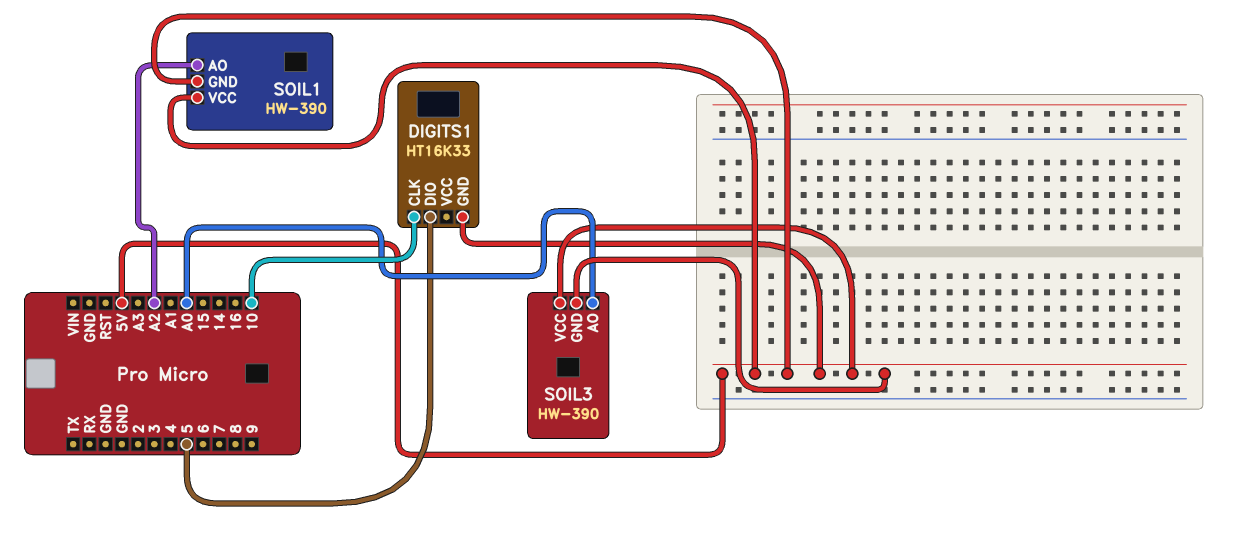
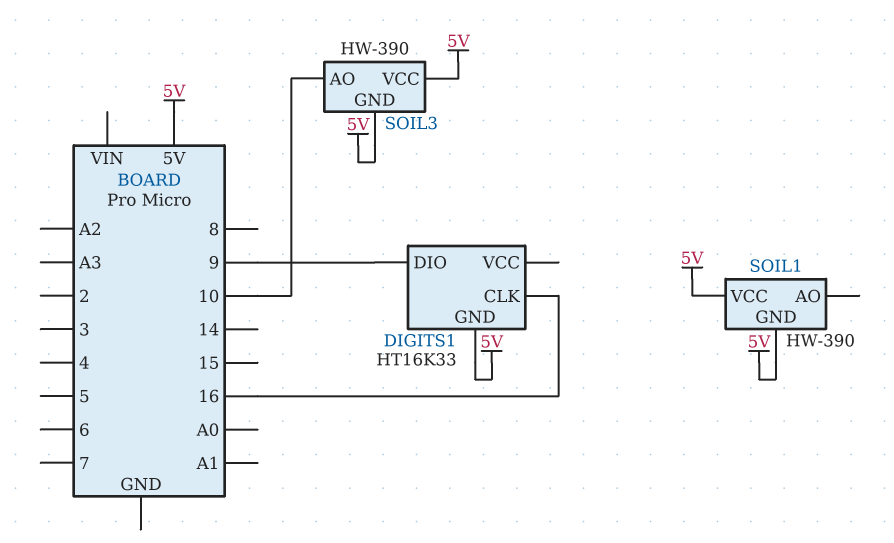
DIGITS1 pin CLK: 10 -> 16
DIGITS1 pin DIO: 5 -> 9
SOIL1 pin AO: A2 -> none
SOIL3 pin AO: A0 -> 10

